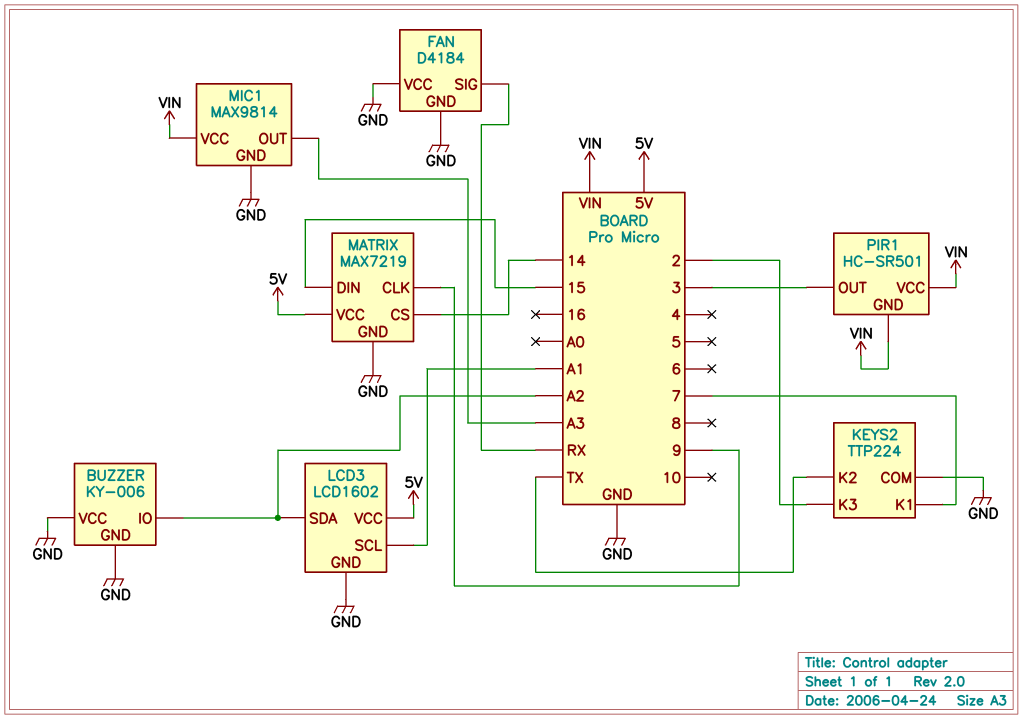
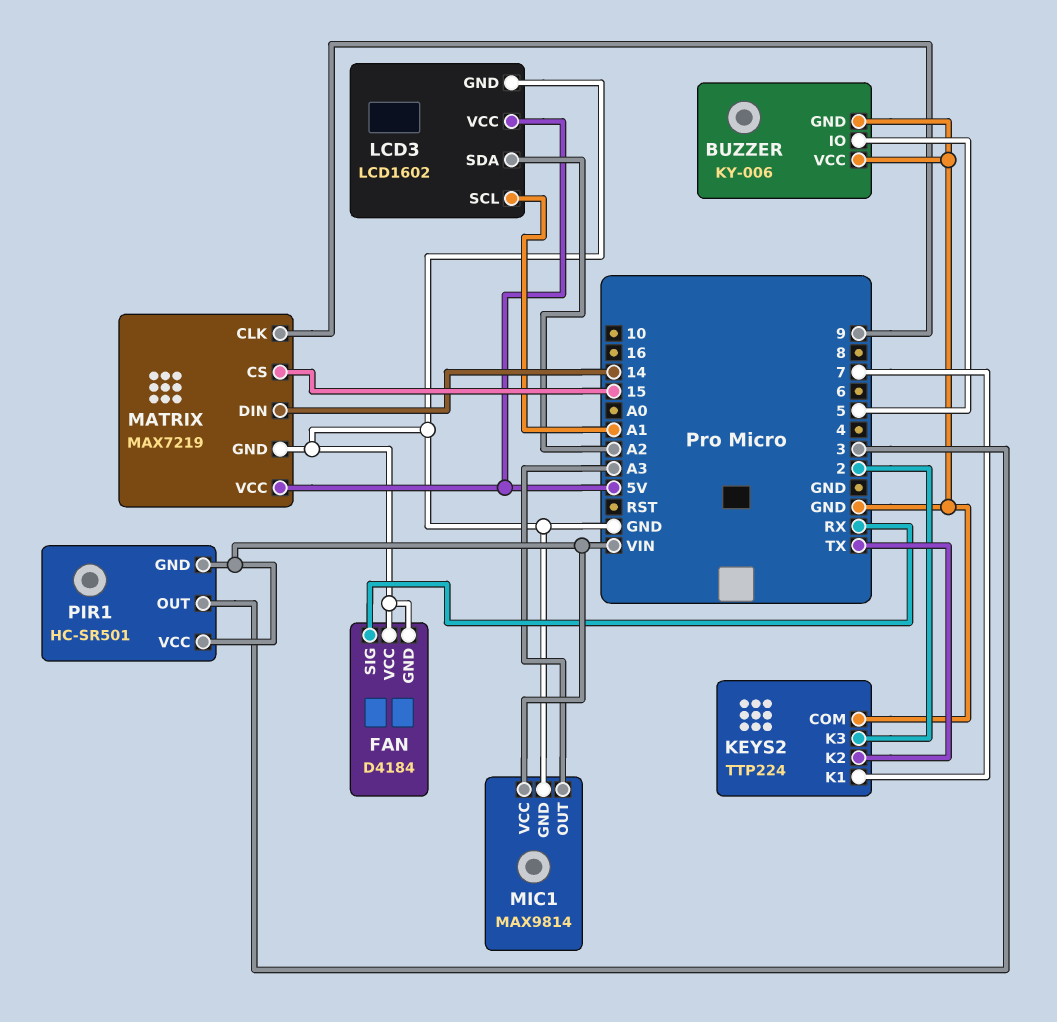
BUZZER pin IO: A2 -> 5
MATRIX pin CS: 14 -> 15
MATRIX pin DIN: 15 -> 14

